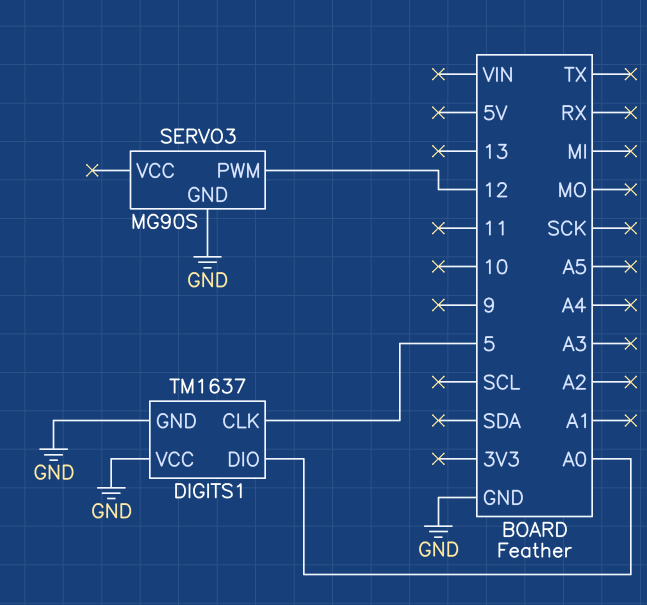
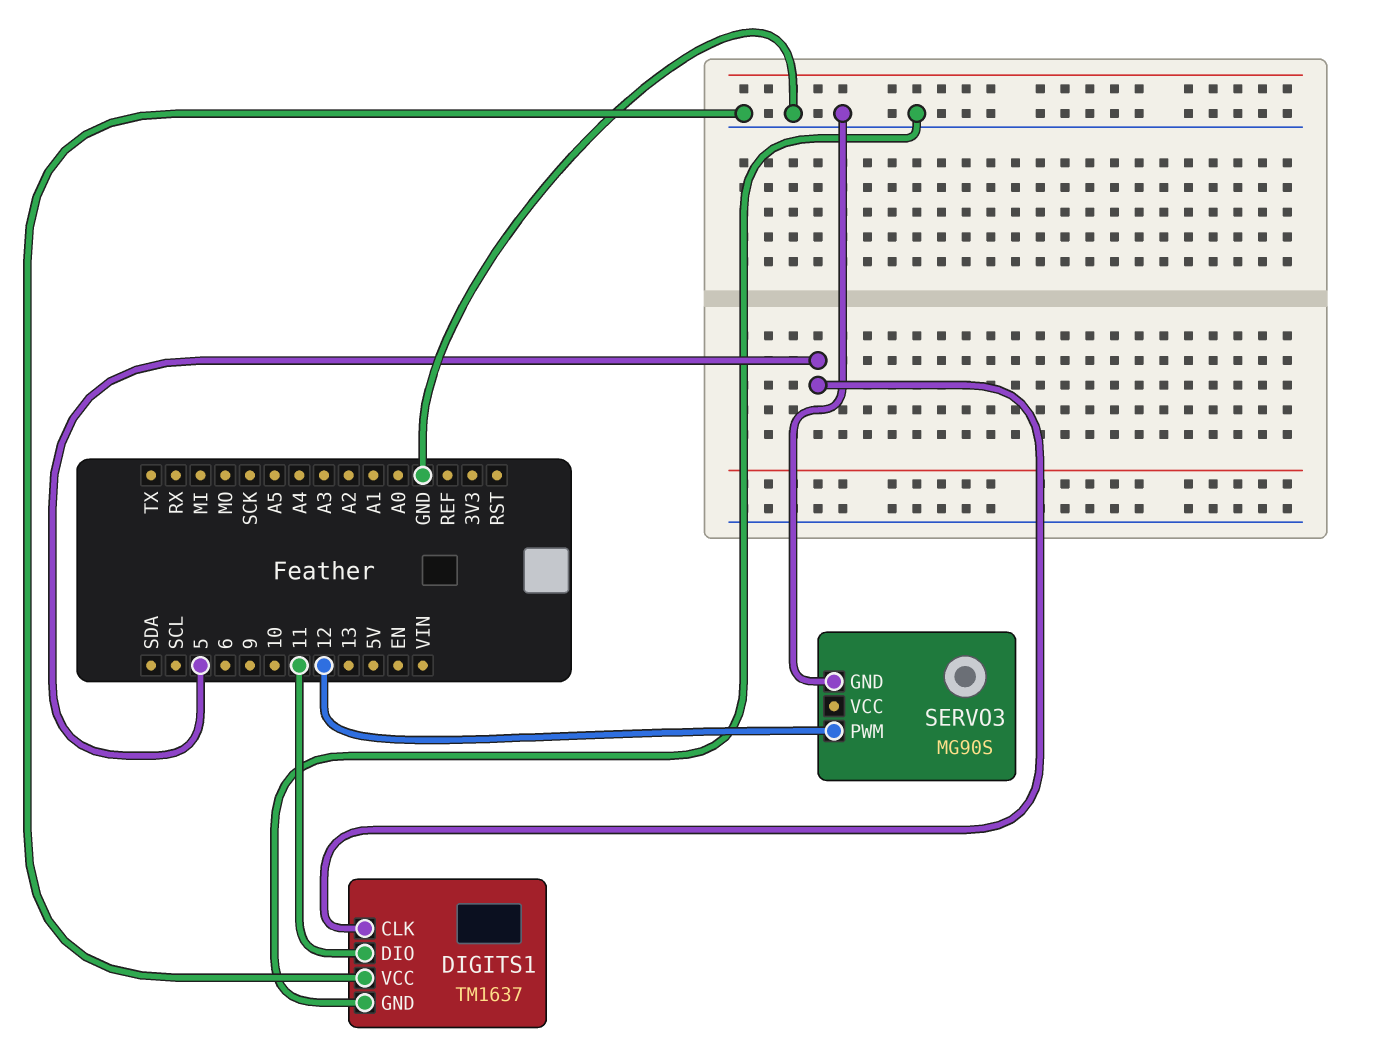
DIGITS1 pin DIO: A0 -> 11

